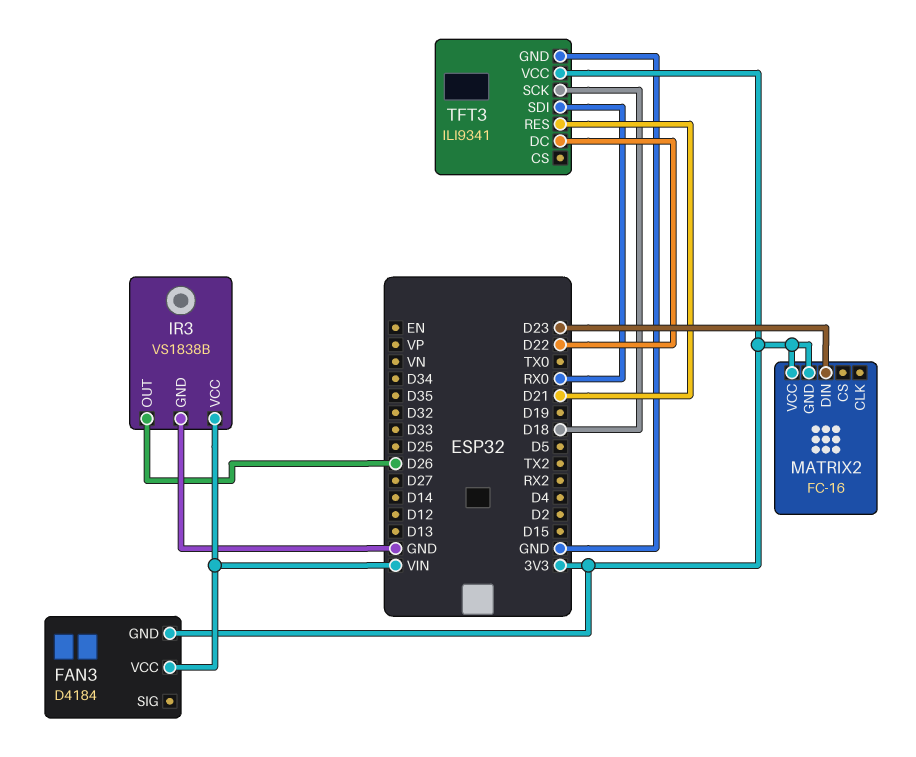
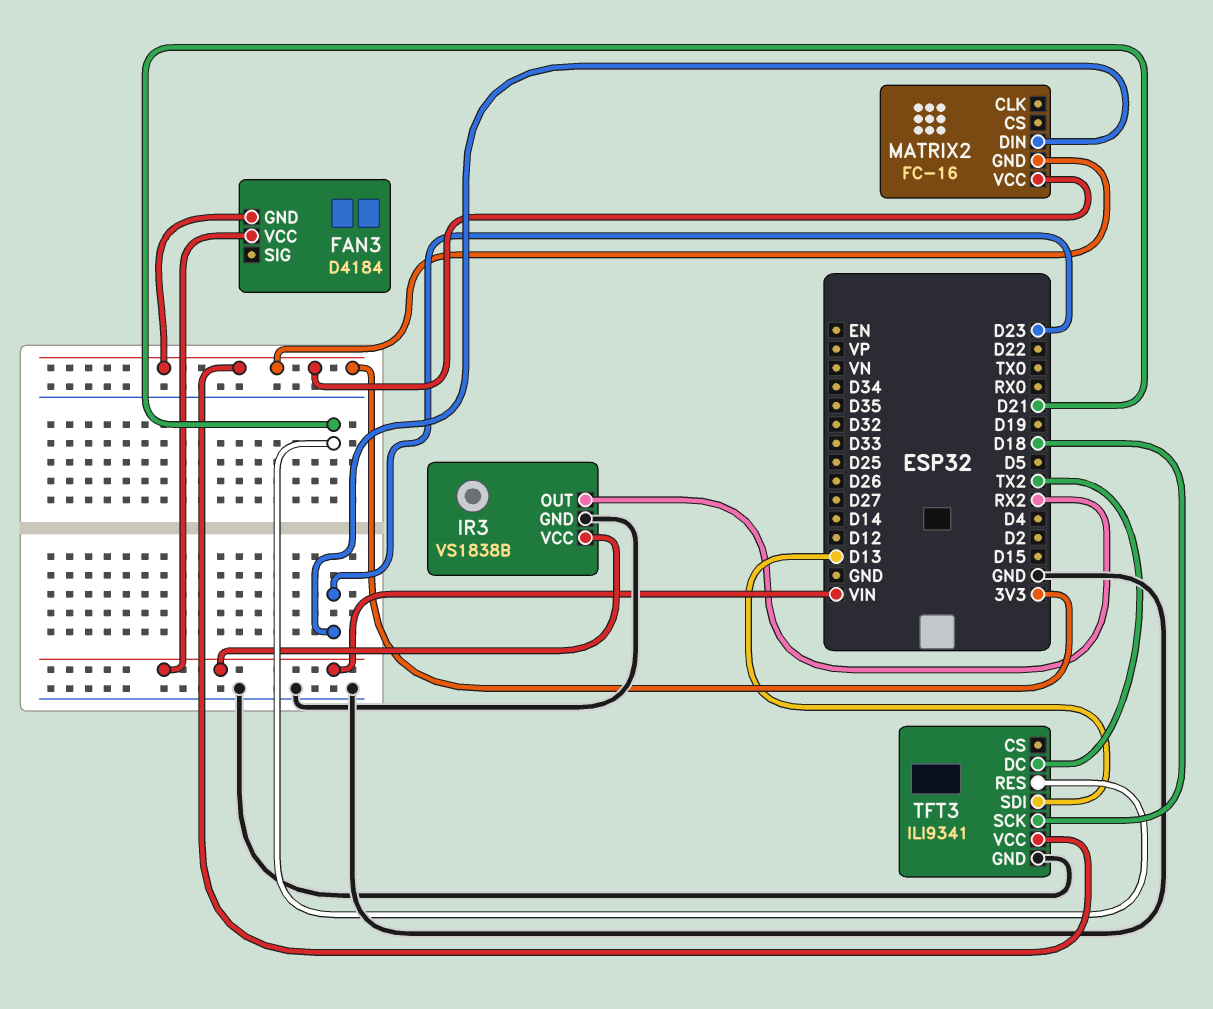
IR3 pin OUT: D26 -> RX2
TFT3 pin DC: D22 -> TX2
TFT3 pin SDI: RX0 -> D13

